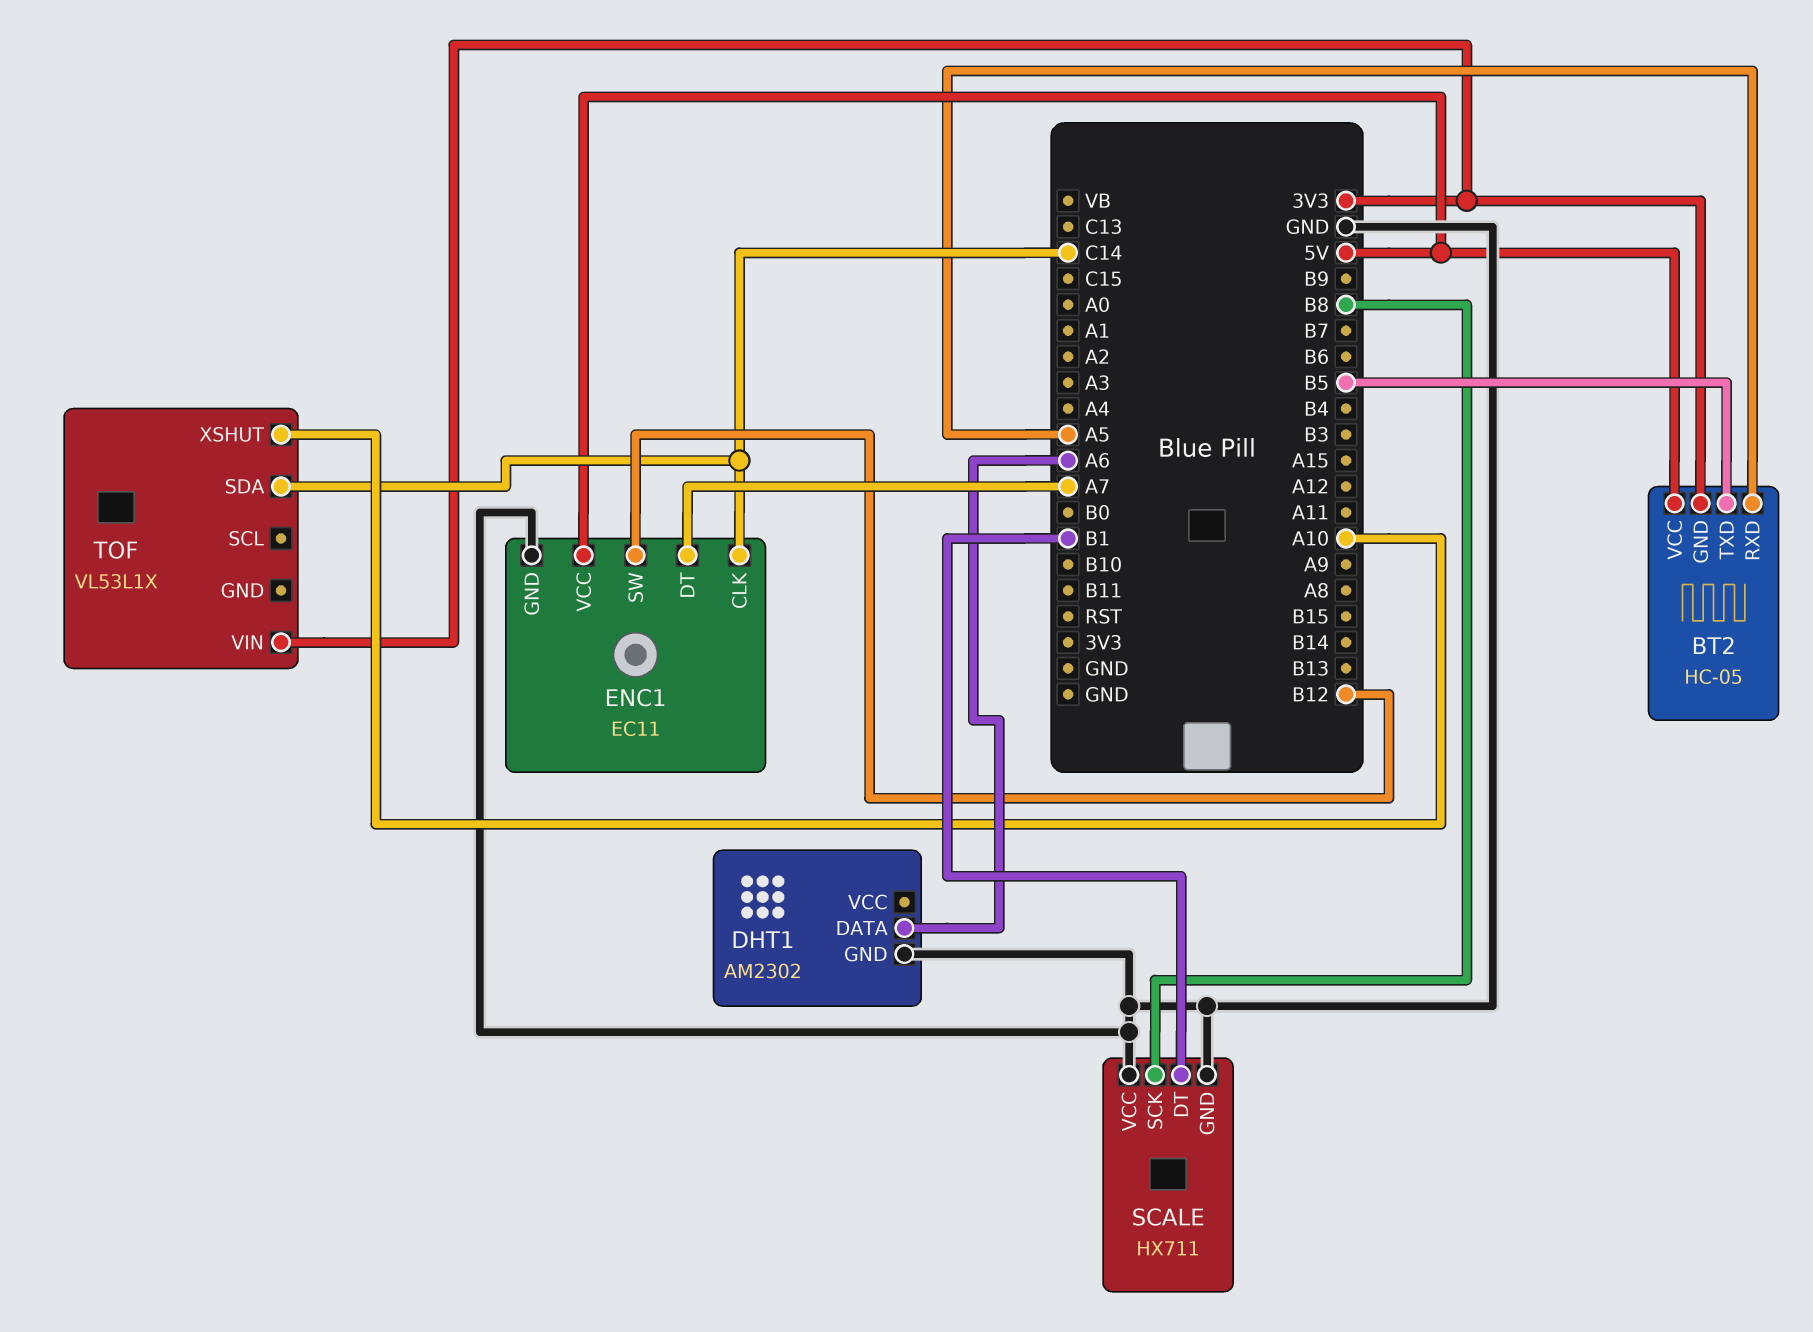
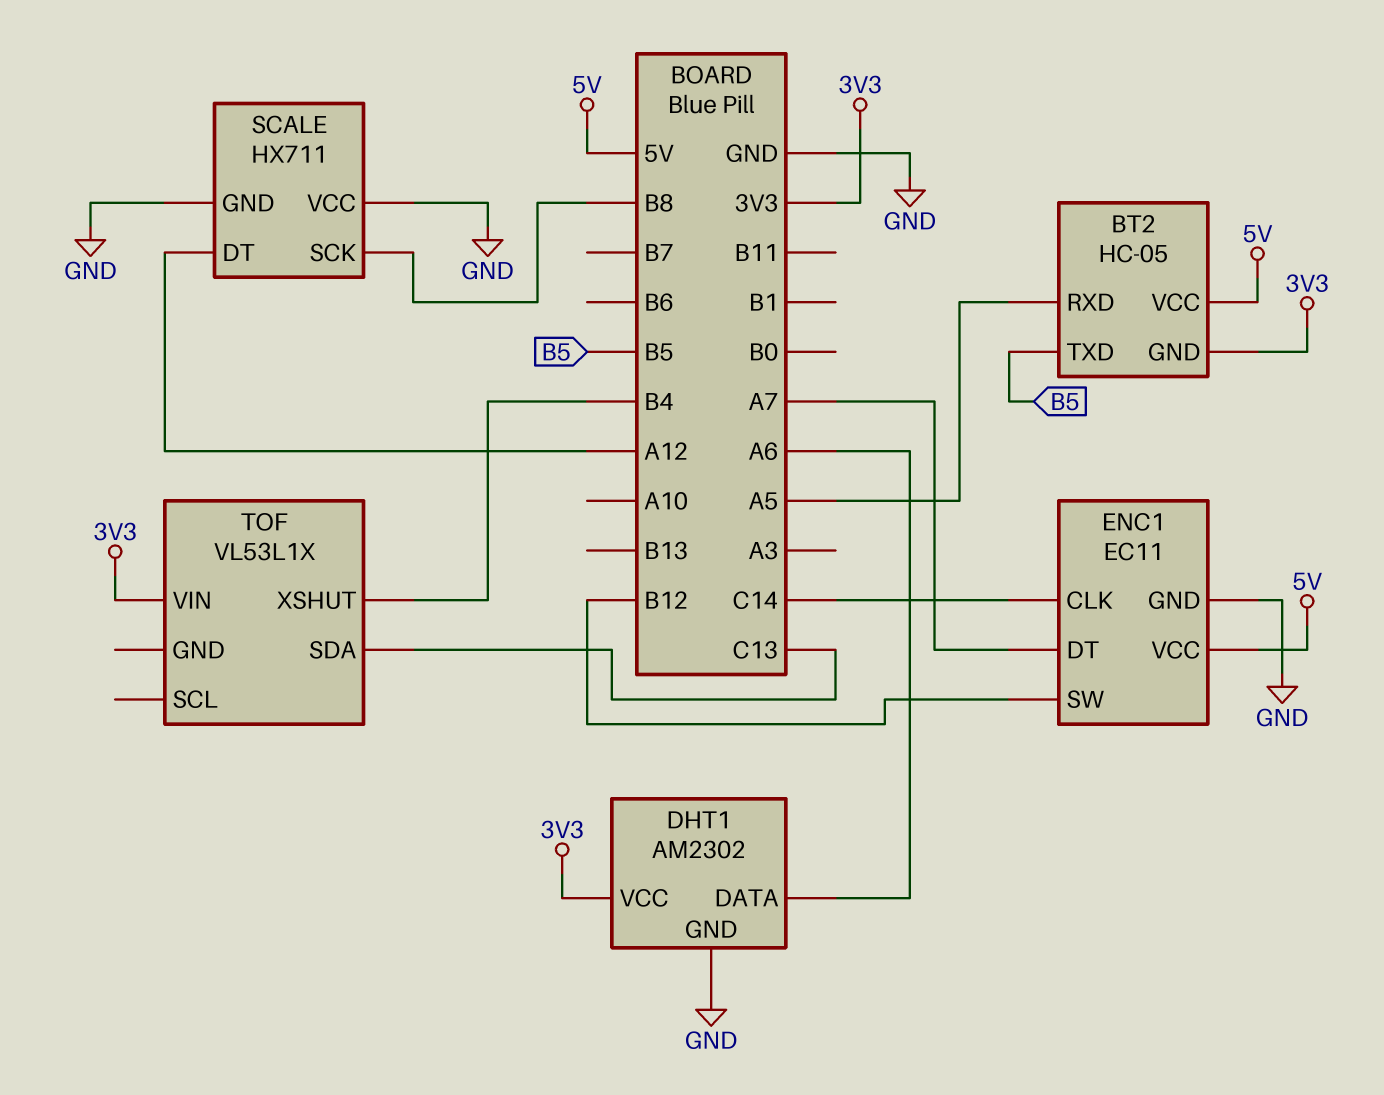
DHT1 pin VCC: none -> 3V3
SCALE pin DT: B1 -> A12
TOF pin SDA: C14 -> C13
TOF pin XSHUT: A10 -> B4

